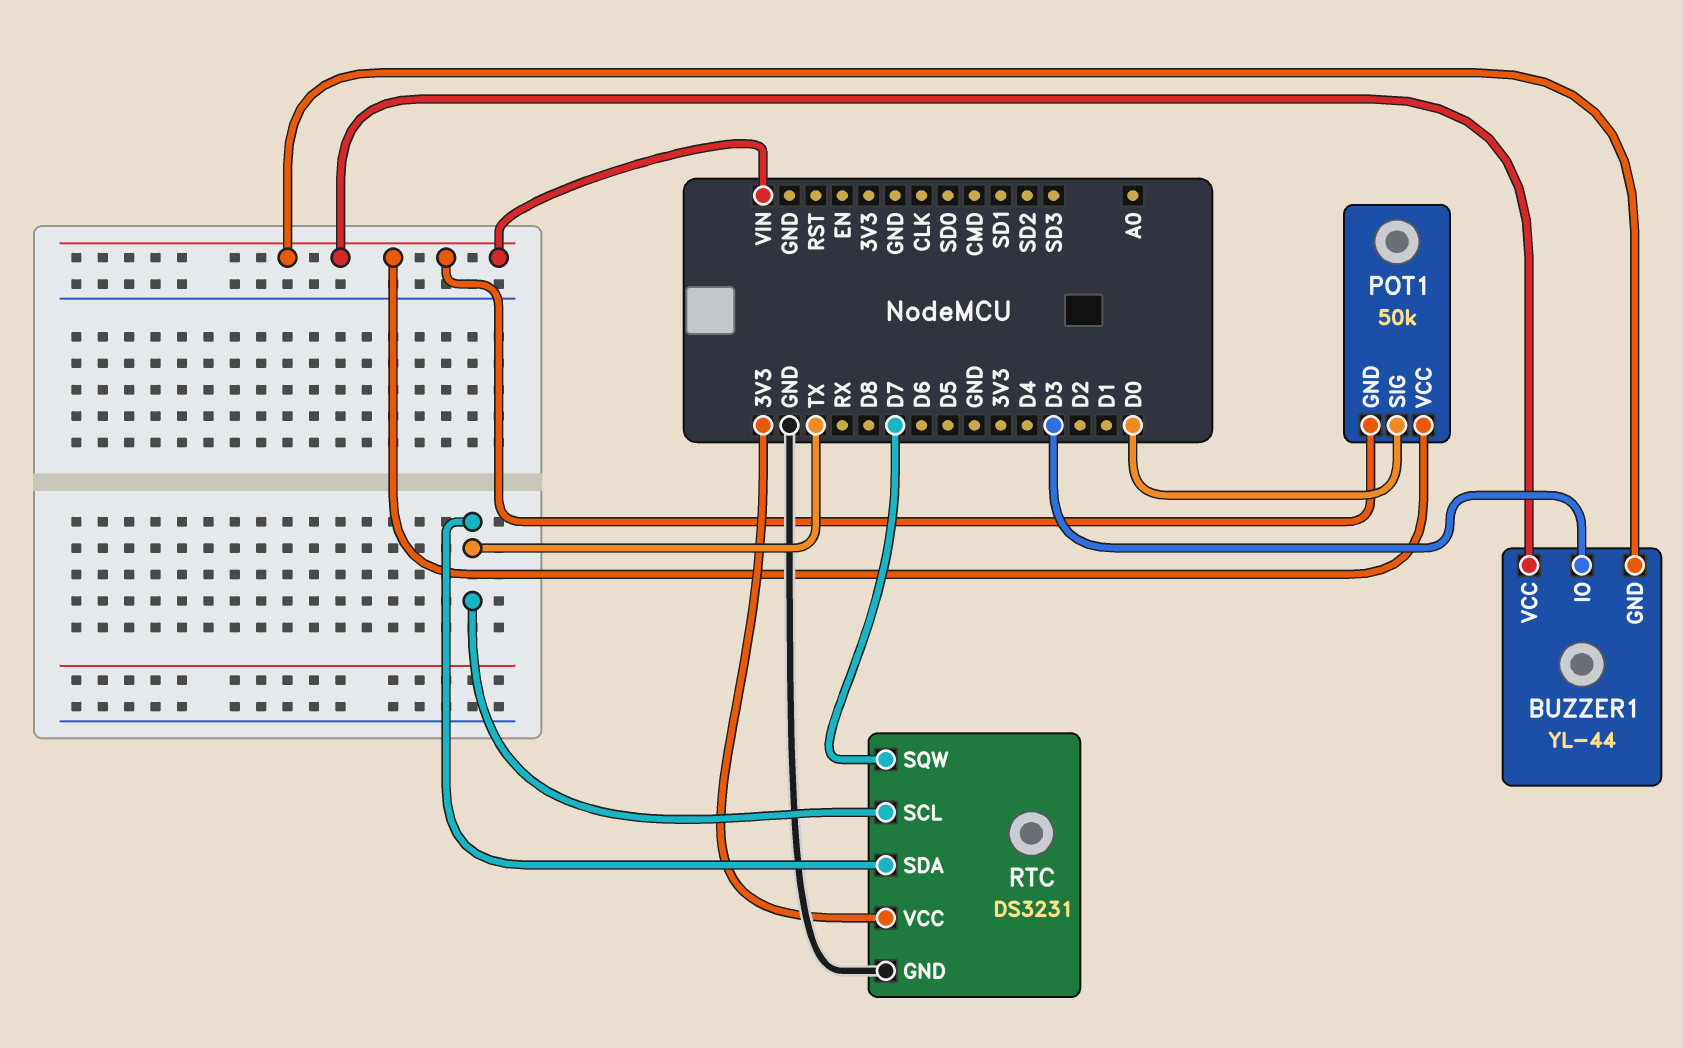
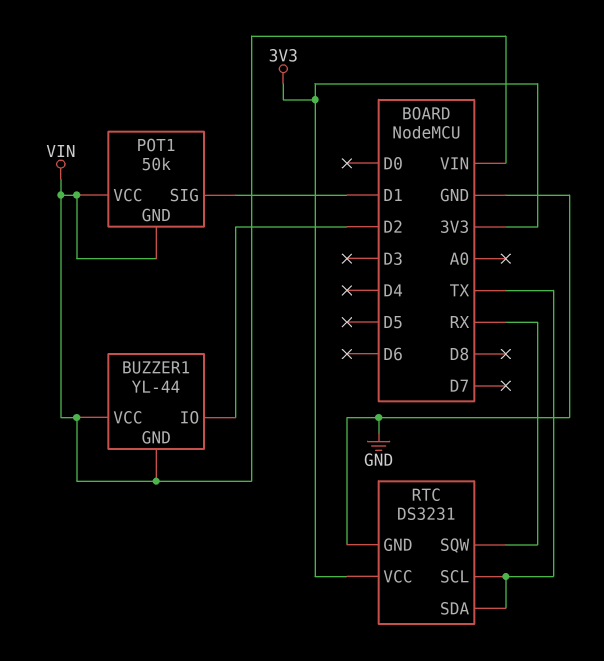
BUZZER1 pin IO: D3 -> D2
POT1 pin SIG: D0 -> D1
RTC pin SQW: D7 -> RX

